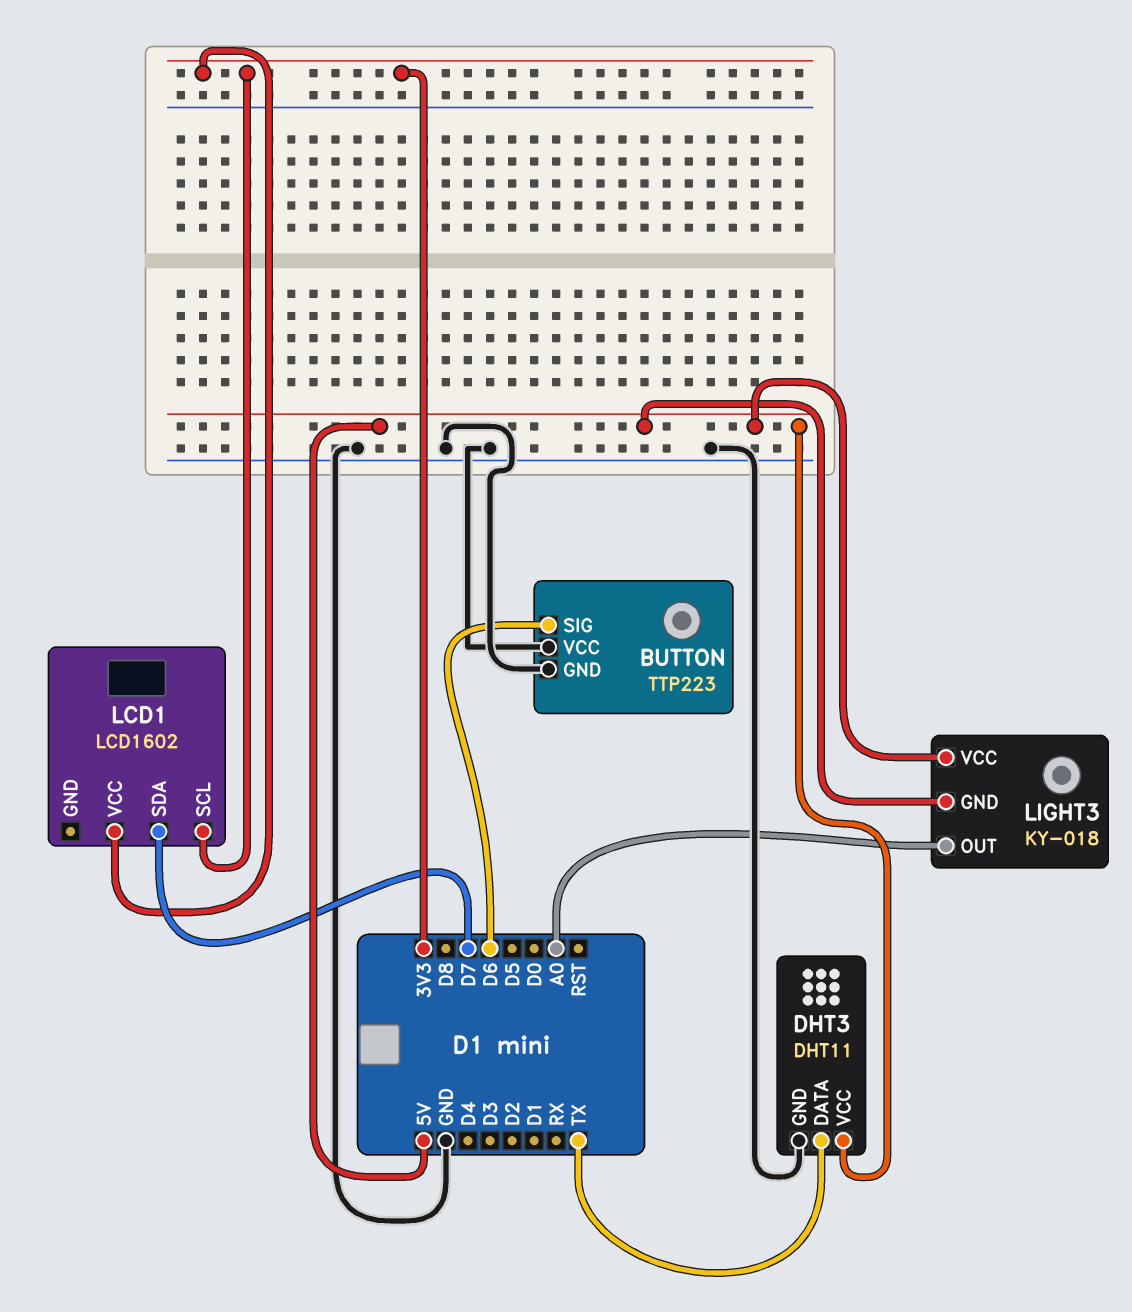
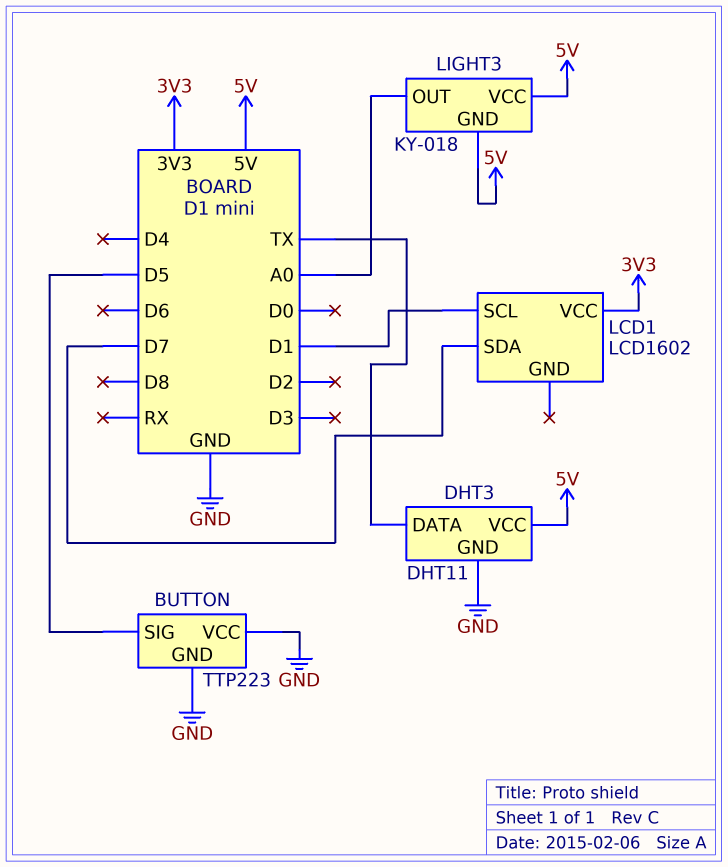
BUTTON pin SIG: D6 -> D5
LCD1 pin SCL: 3V3 -> D1

